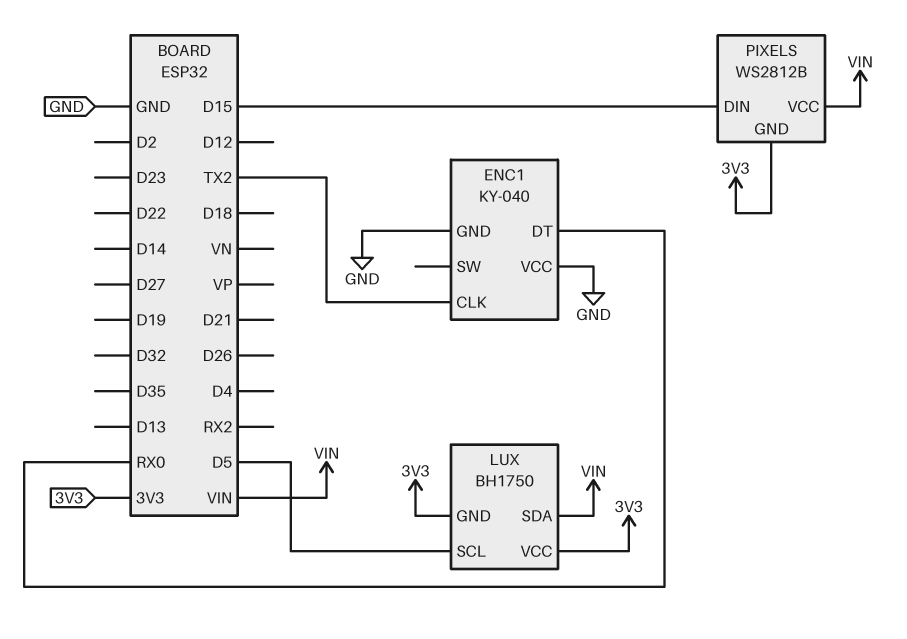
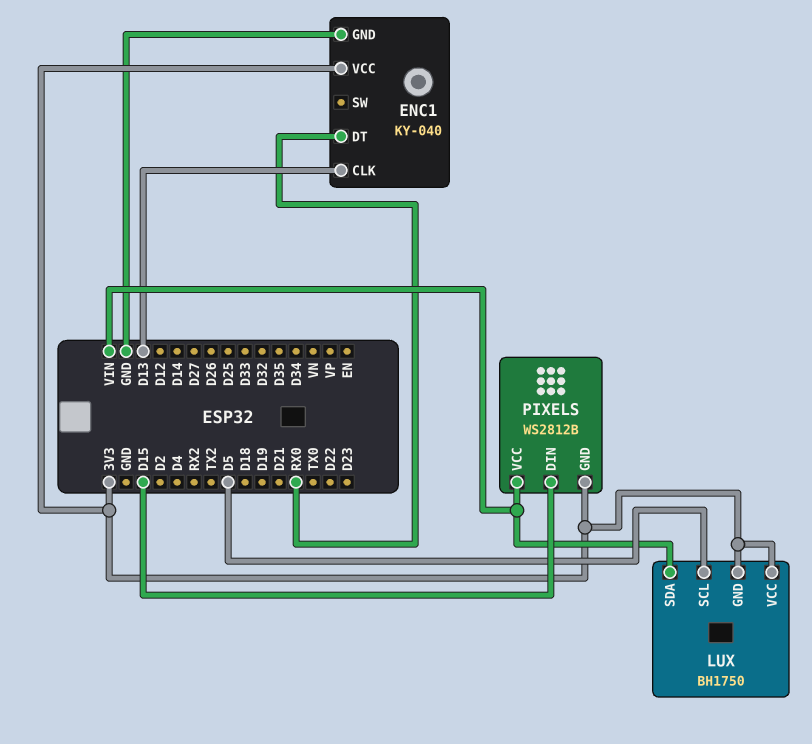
ENC1 pin CLK: TX2 -> D13
ENC1 pin VCC: GND -> 3V3

